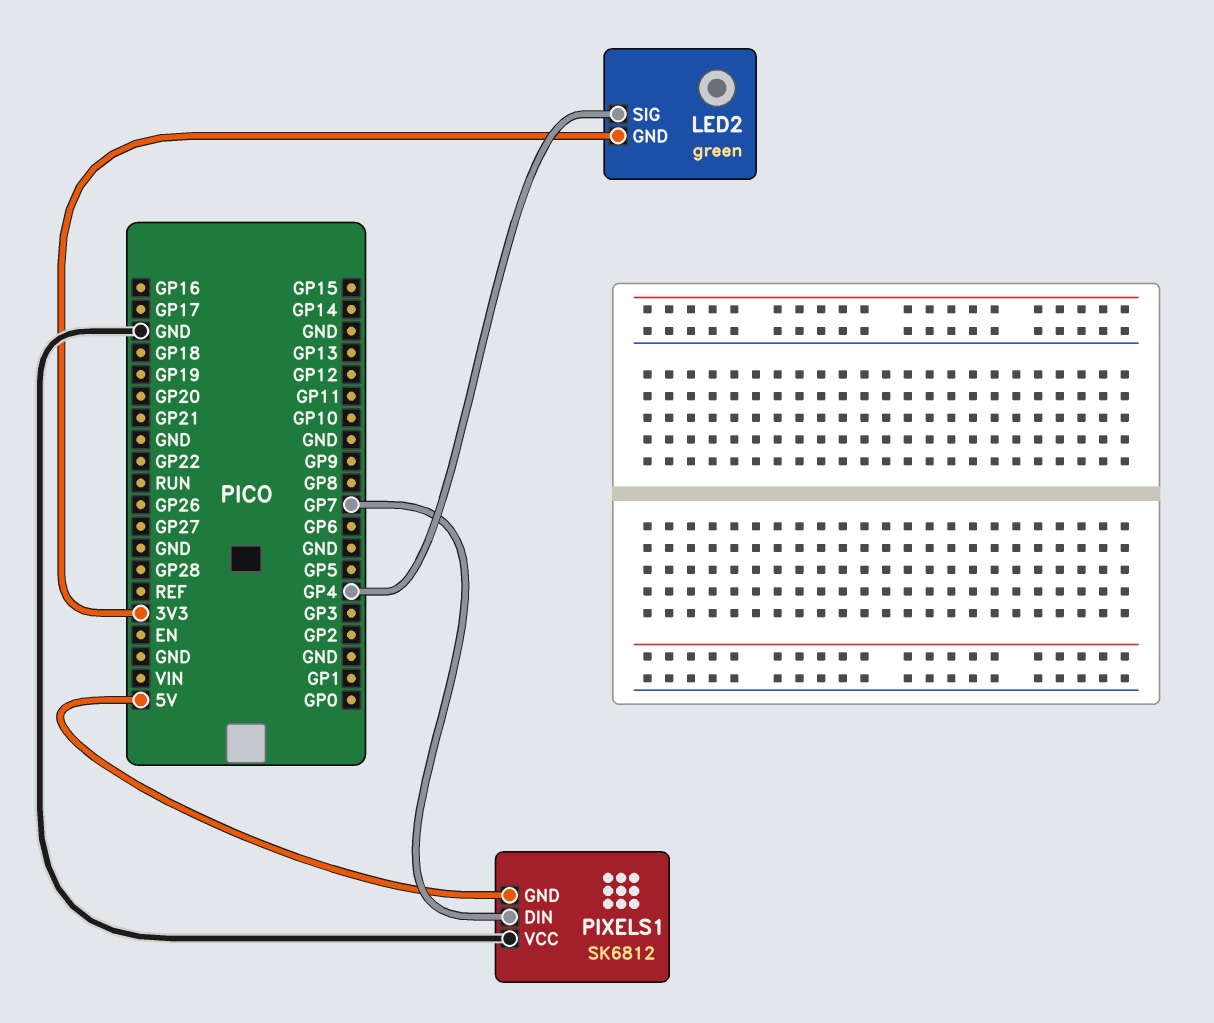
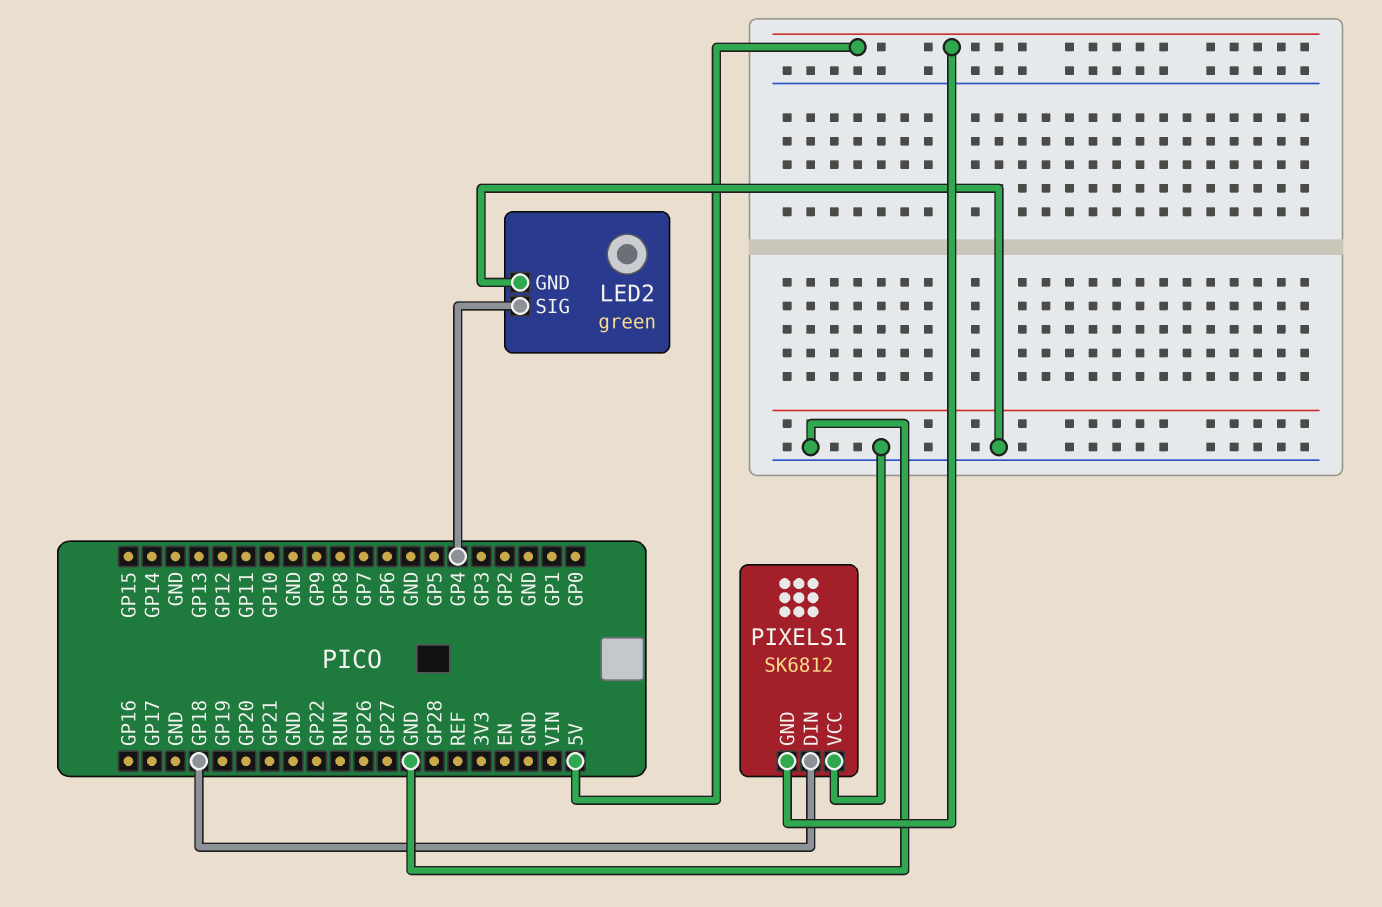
LED2 pin GND: 3V3 -> GND
PIXELS1 pin DIN: GP7 -> GP18

